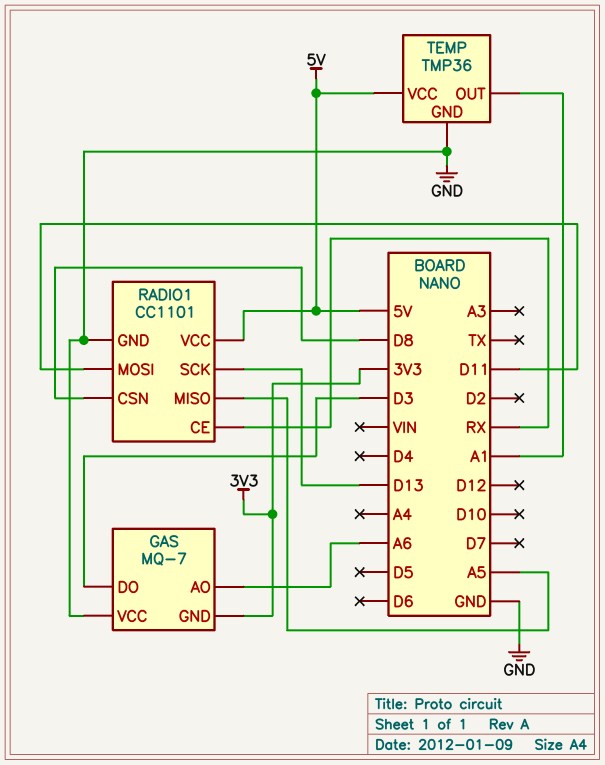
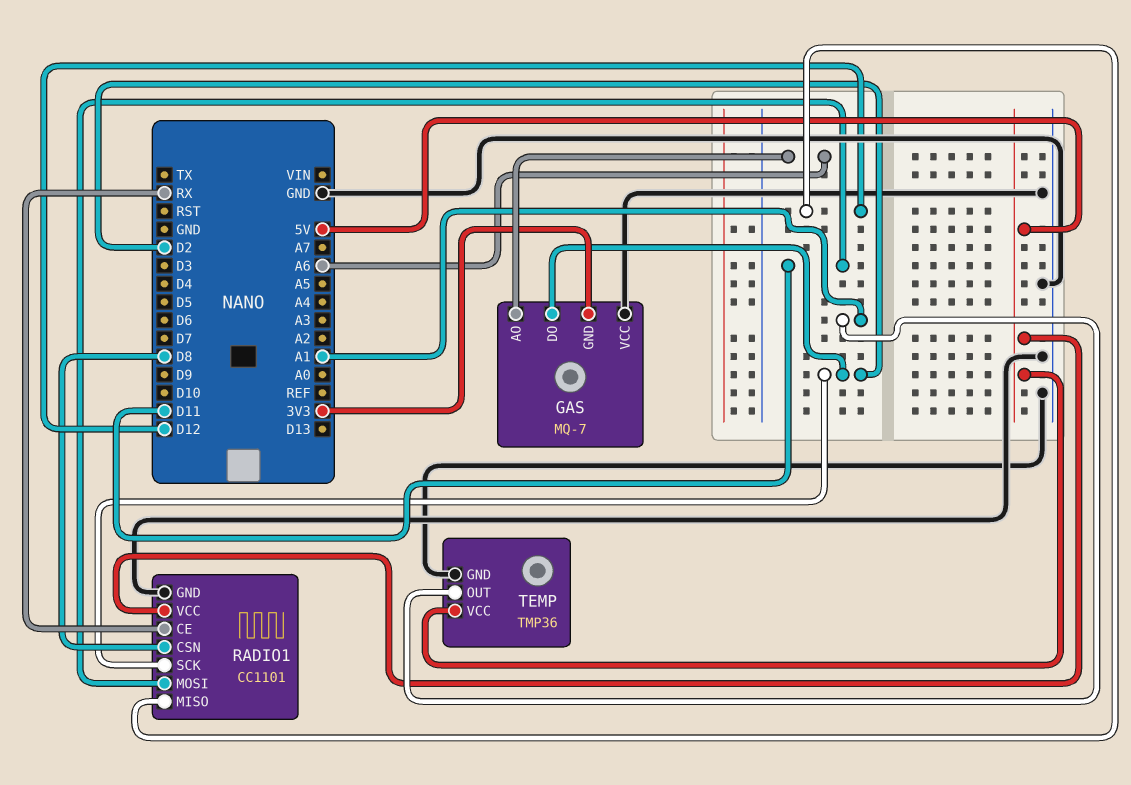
GAS pin DO: D3 -> D2
RADIO1 pin MISO: A5 -> D12
RADIO1 pin SCK: D13 -> D2

